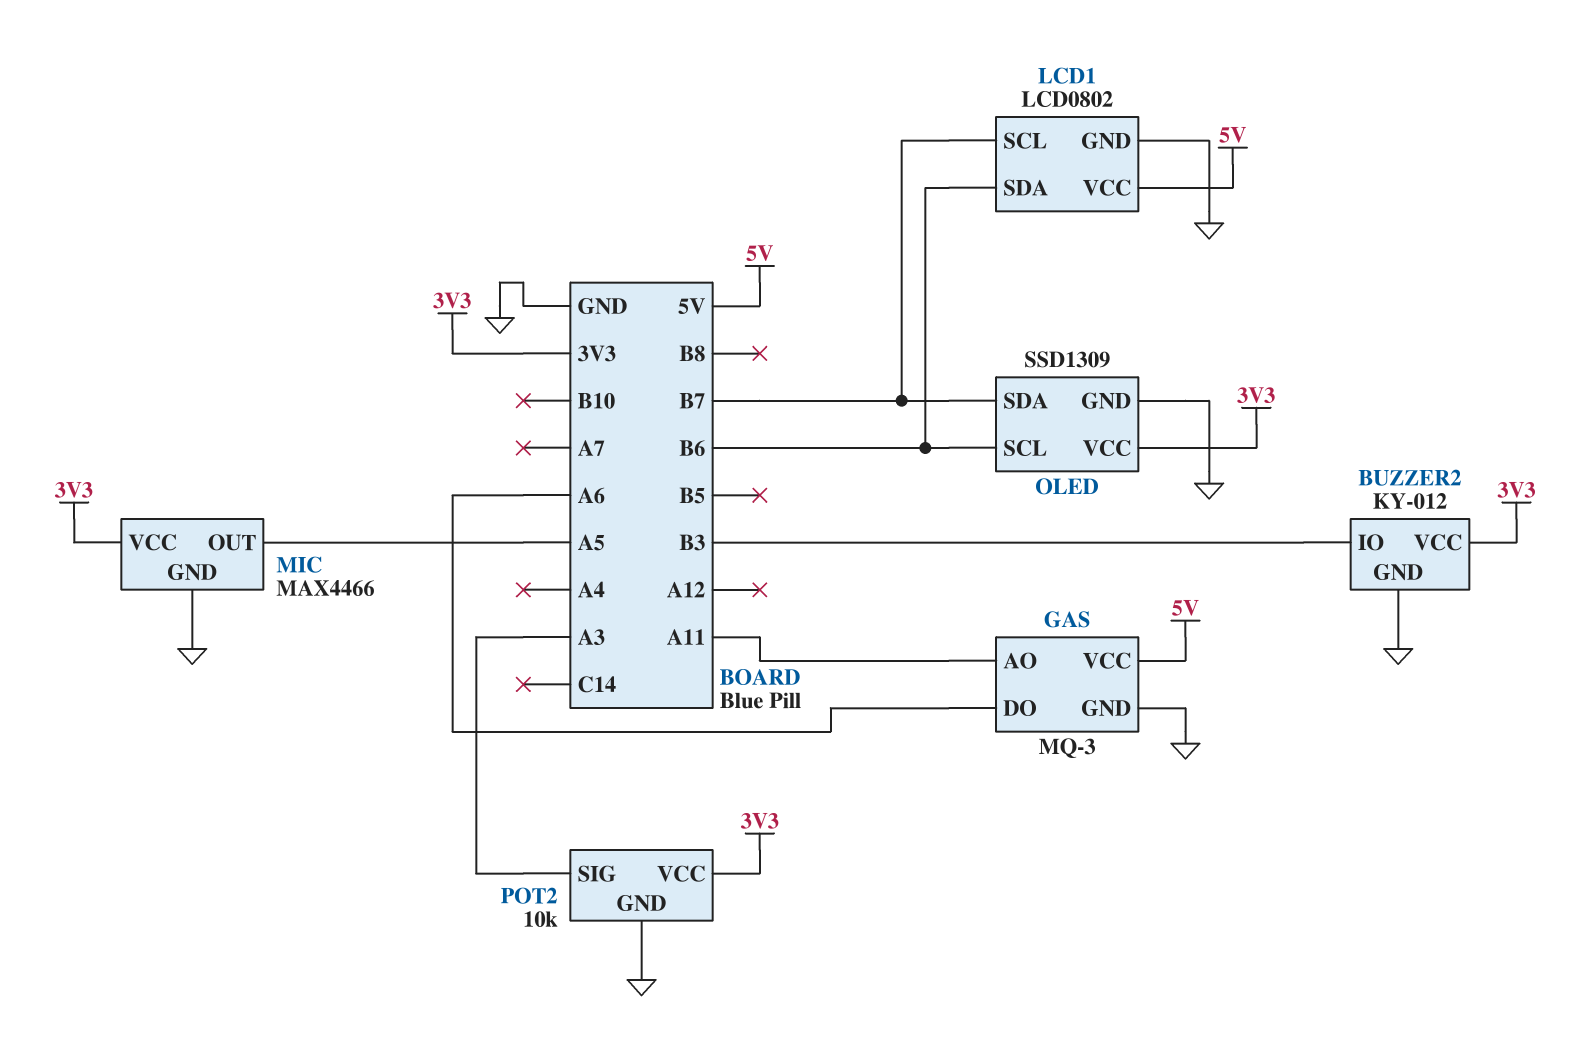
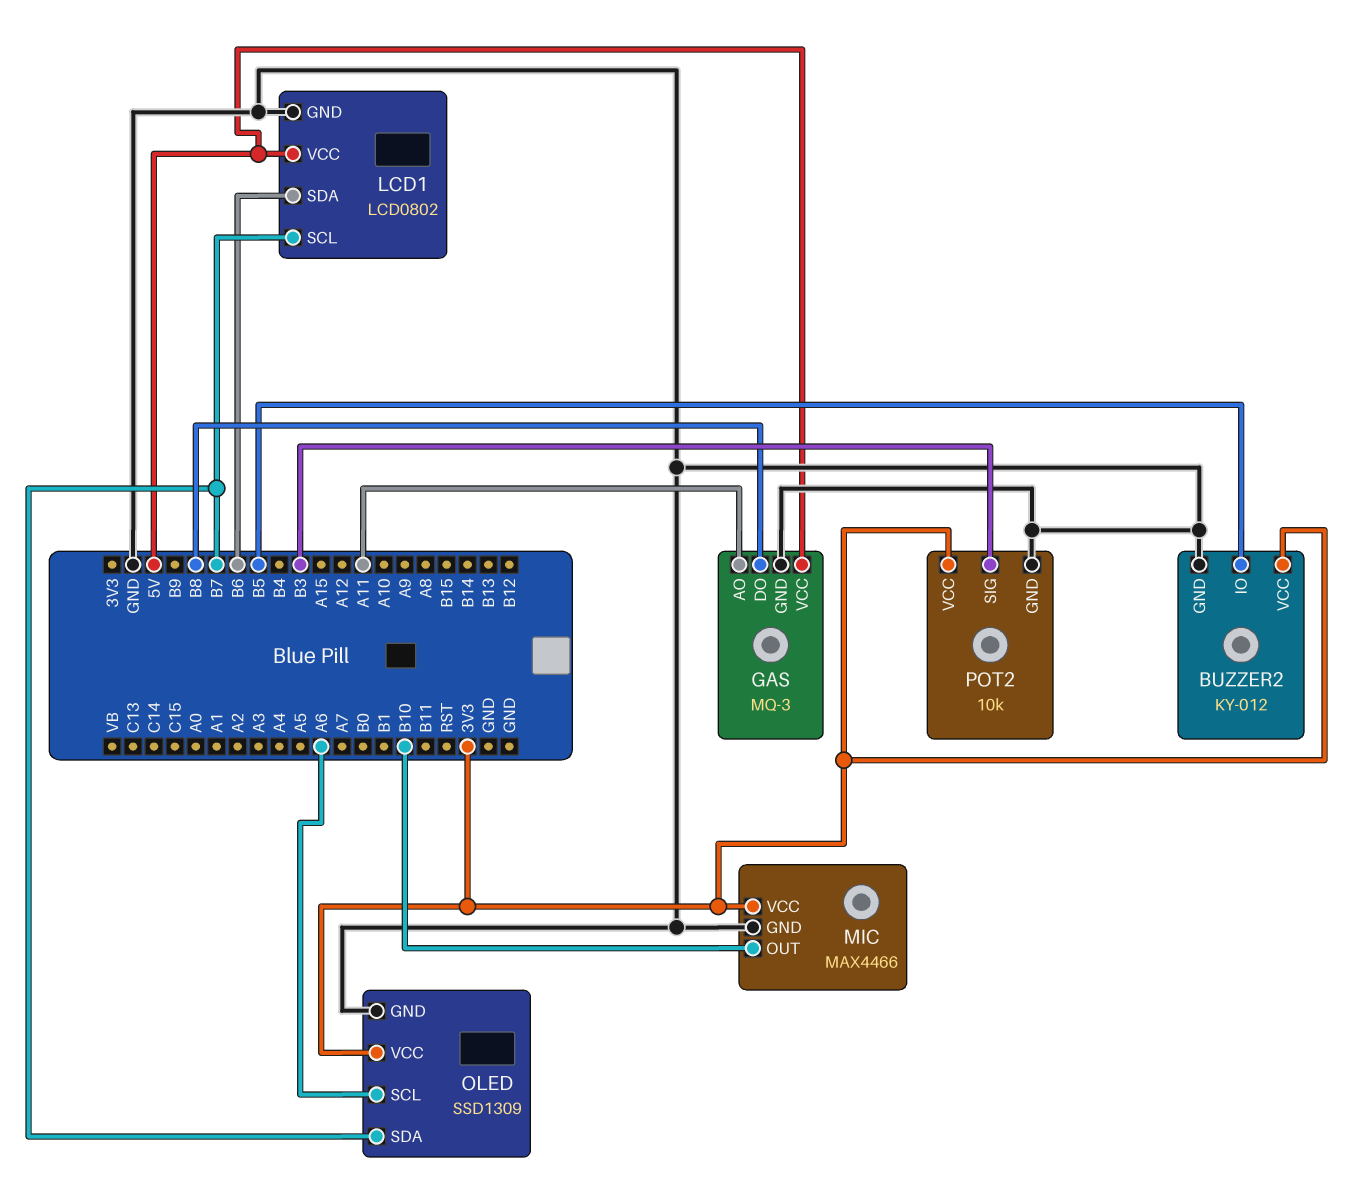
BUZZER2 pin IO: B3 -> B5
GAS pin DO: A6 -> B8
MIC pin OUT: A5 -> B10
OLED pin SCL: B6 -> A6
POT2 pin SIG: A3 -> B3

